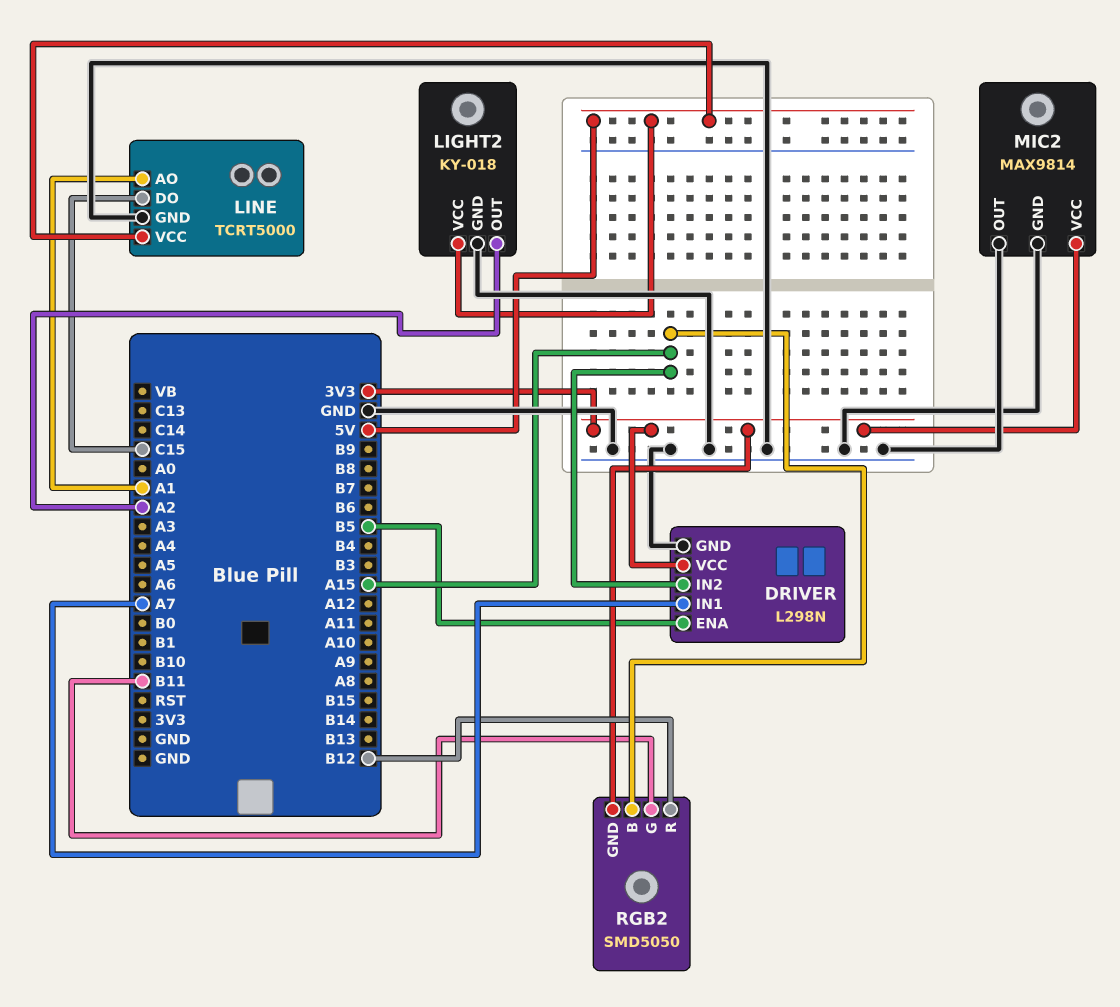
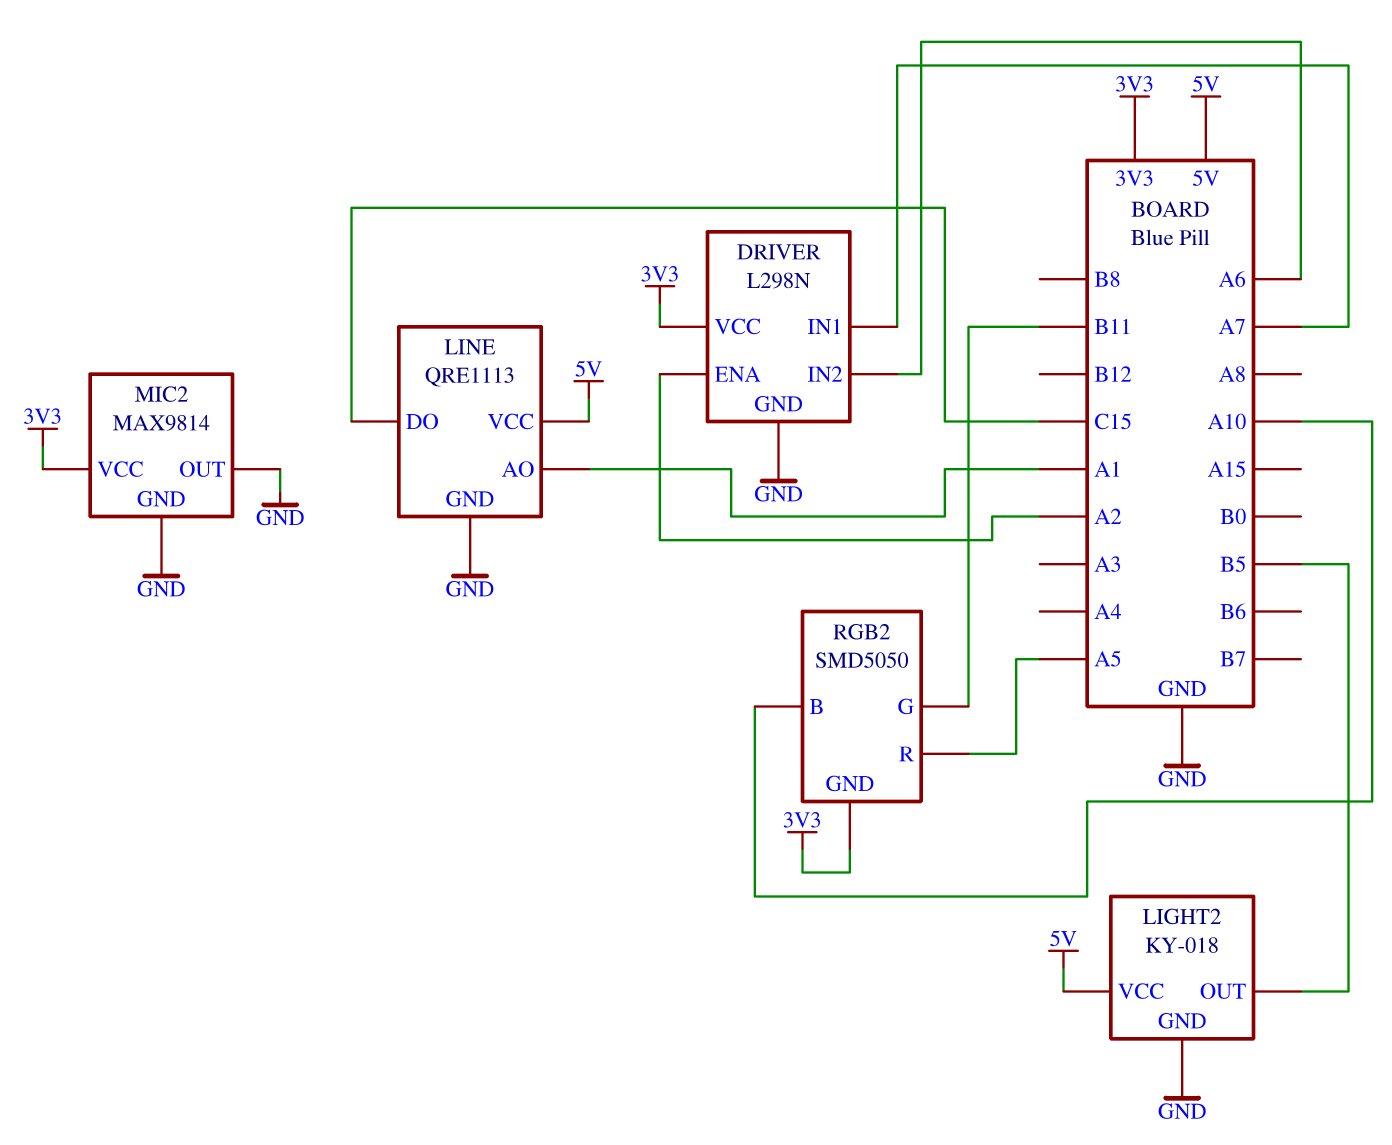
DRIVER pin ENA: B5 -> A2
DRIVER pin IN2: A15 -> A6
LIGHT2 pin OUT: A2 -> B5
LINE: TCRT5000 -> QRE1113
RGB2 pin B: A15 -> A10
RGB2 pin R: B12 -> A5

